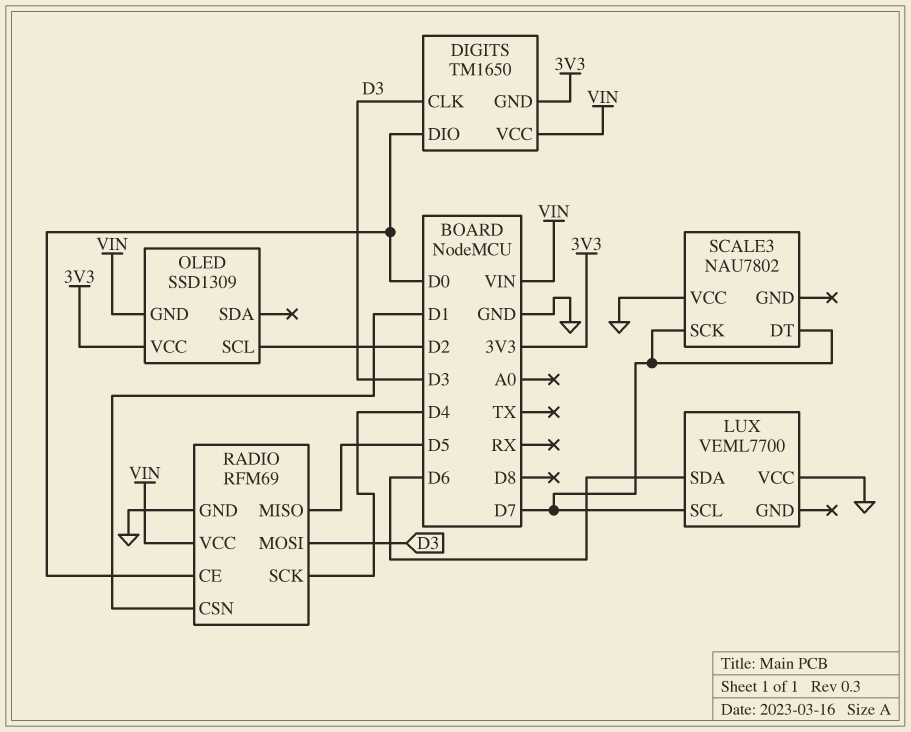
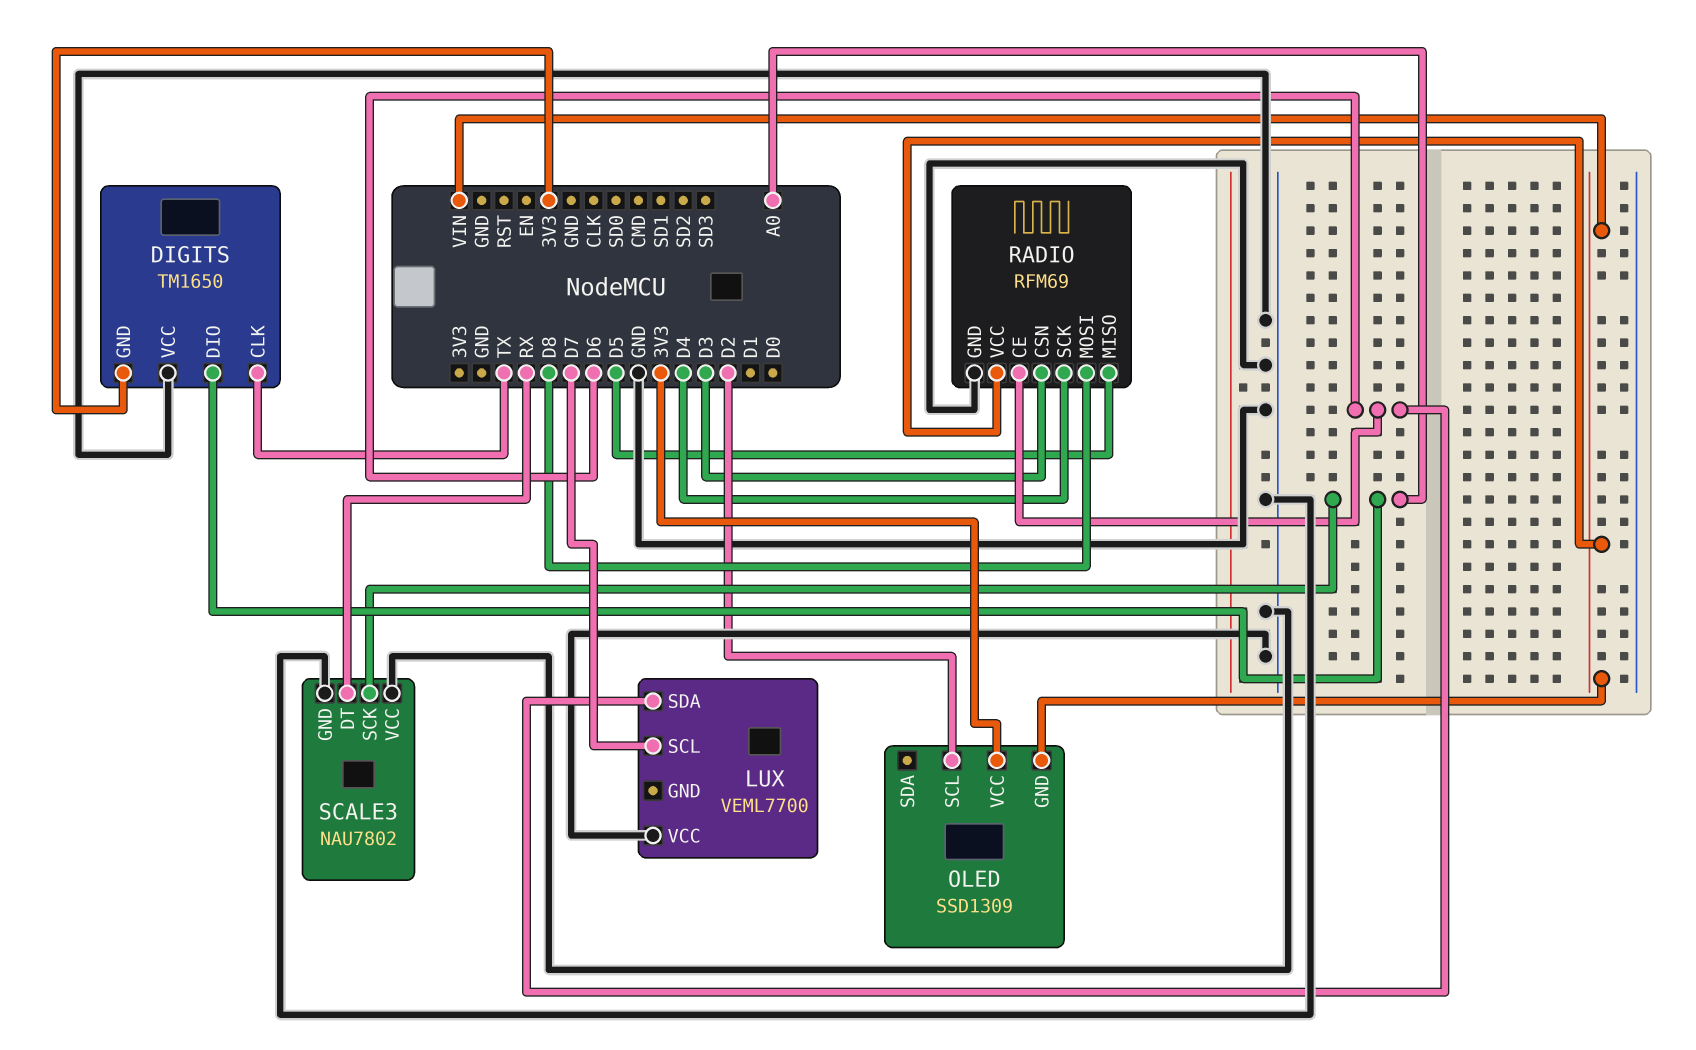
DIGITS pin CLK: D3 -> TX
DIGITS pin DIO: D0 -> A0
DIGITS pin VCC: VIN -> GND
RADIO pin CE: D0 -> D6
RADIO pin CSN: D1 -> D3
RADIO pin MOSI: D3 -> D8
SCALE3 pin DT: D7 -> RX
SCALE3 pin GND: none -> GND
SCALE3 pin SCK: D7 -> A0

